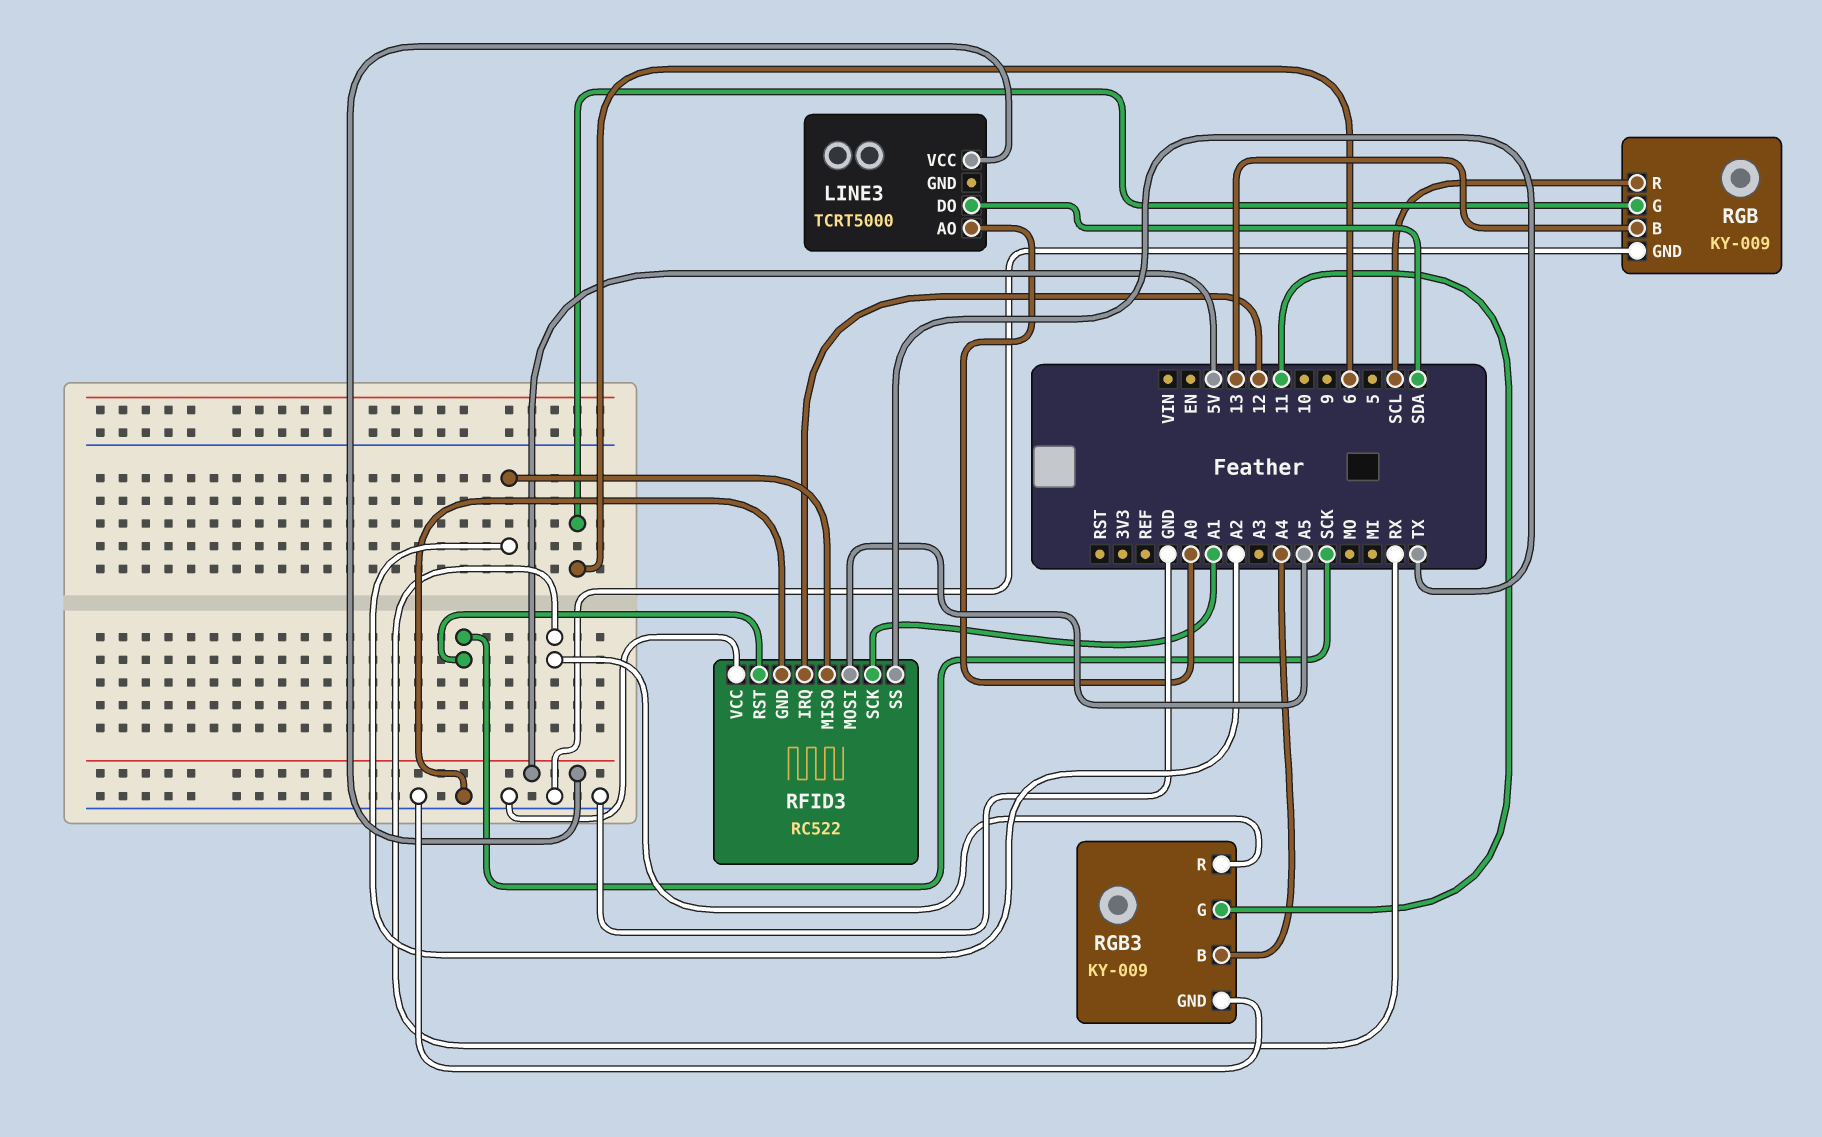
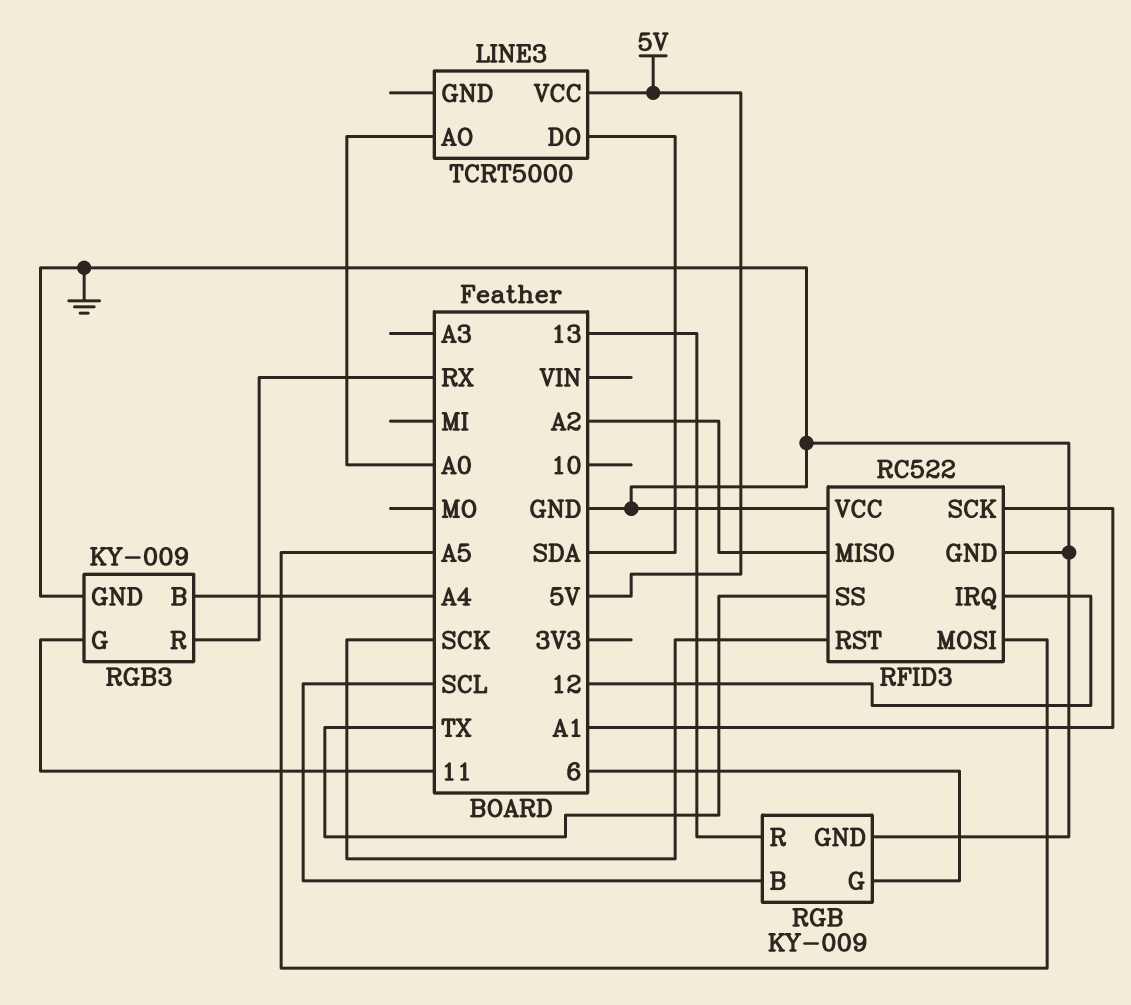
RGB pin B: 13 -> SCL
RGB pin R: SCL -> 13

